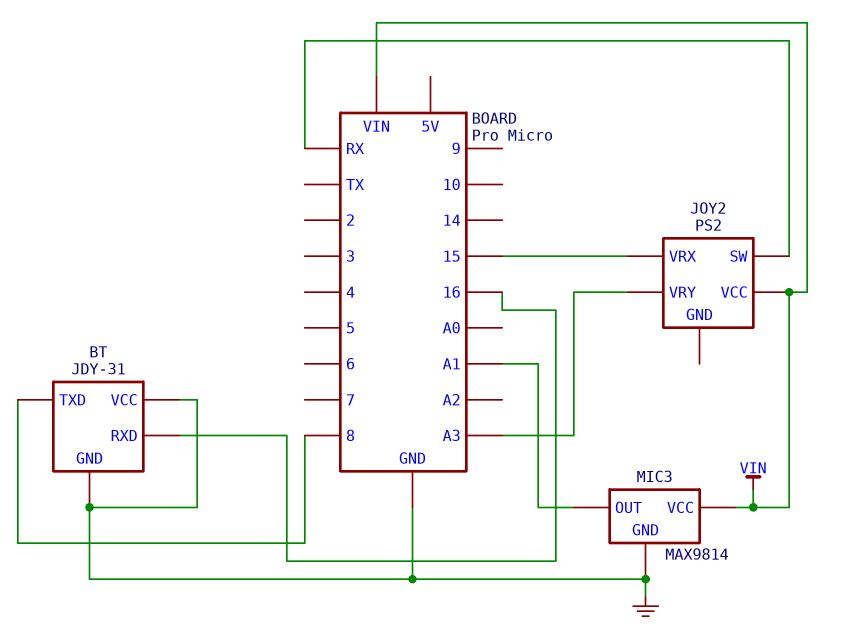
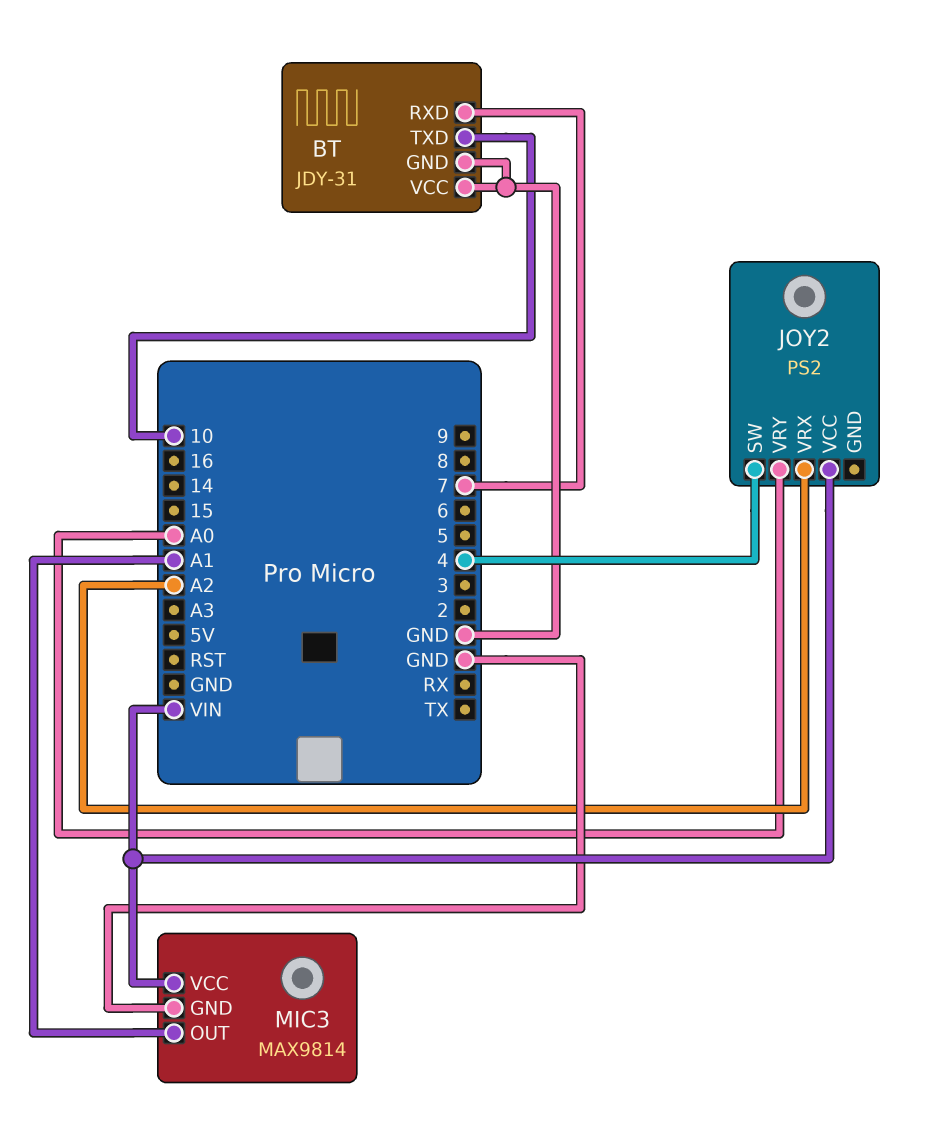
BT pin RXD: 16 -> 7
BT pin TXD: 8 -> 10
JOY2 pin SW: RX -> 4
JOY2 pin VRX: 15 -> A2
JOY2 pin VRY: A3 -> A0

